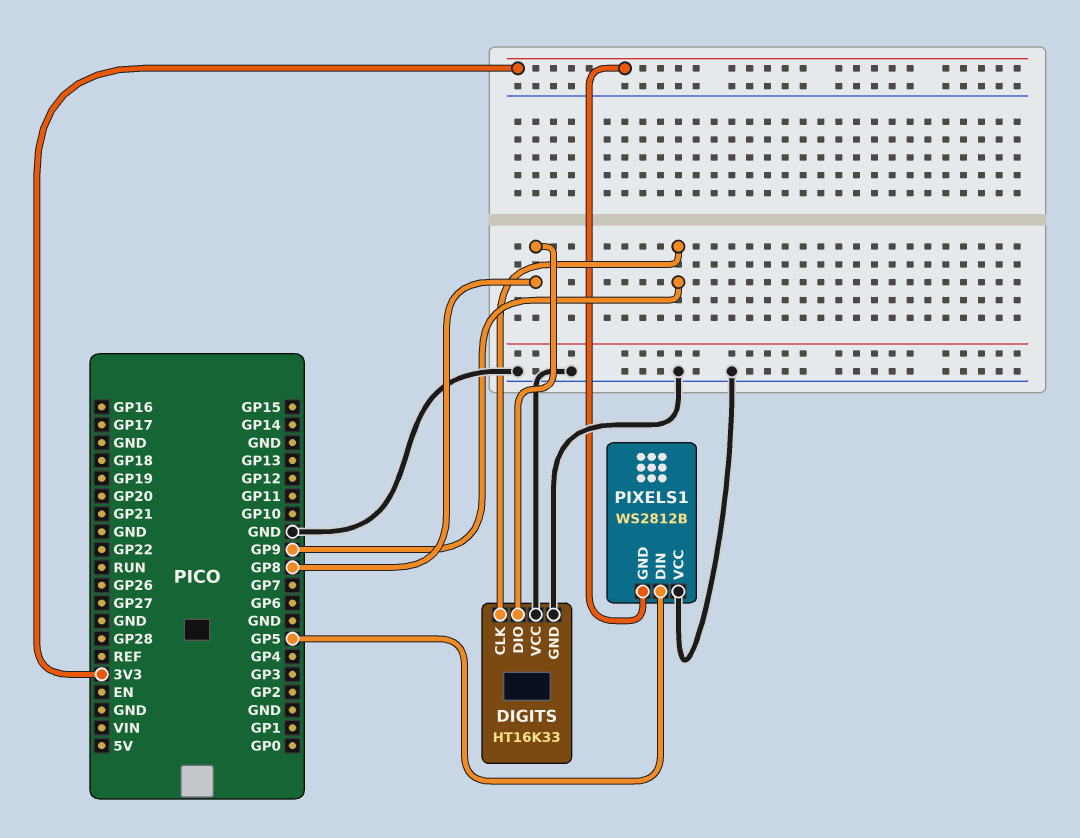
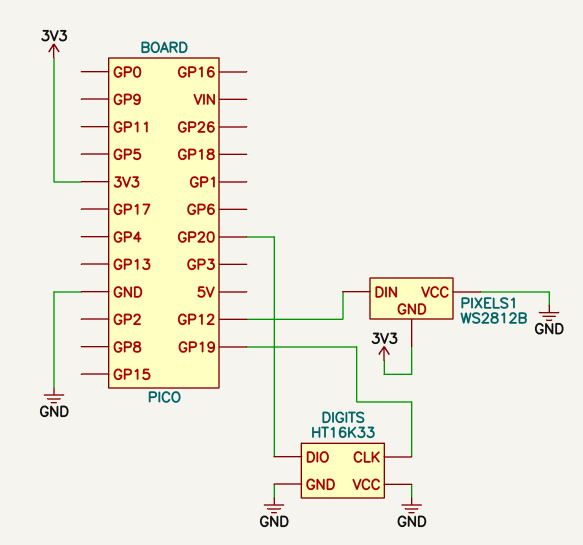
DIGITS pin CLK: GP9 -> GP19
DIGITS pin DIO: GP8 -> GP20
PIXELS1 pin DIN: GP5 -> GP12

